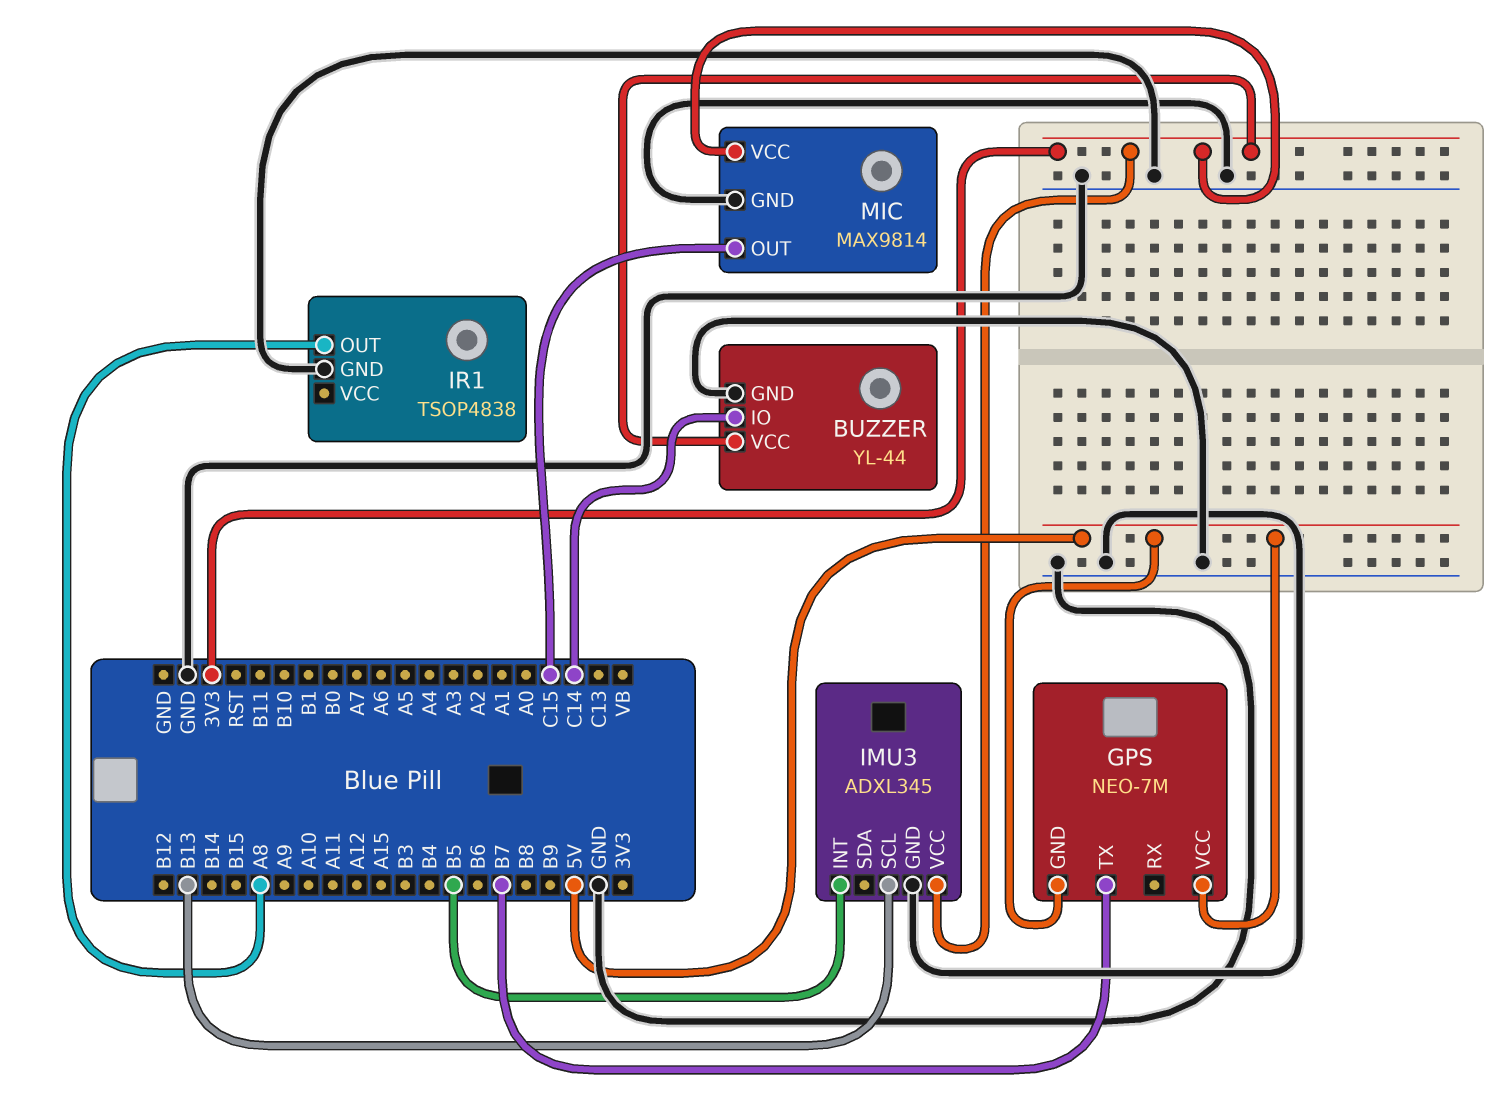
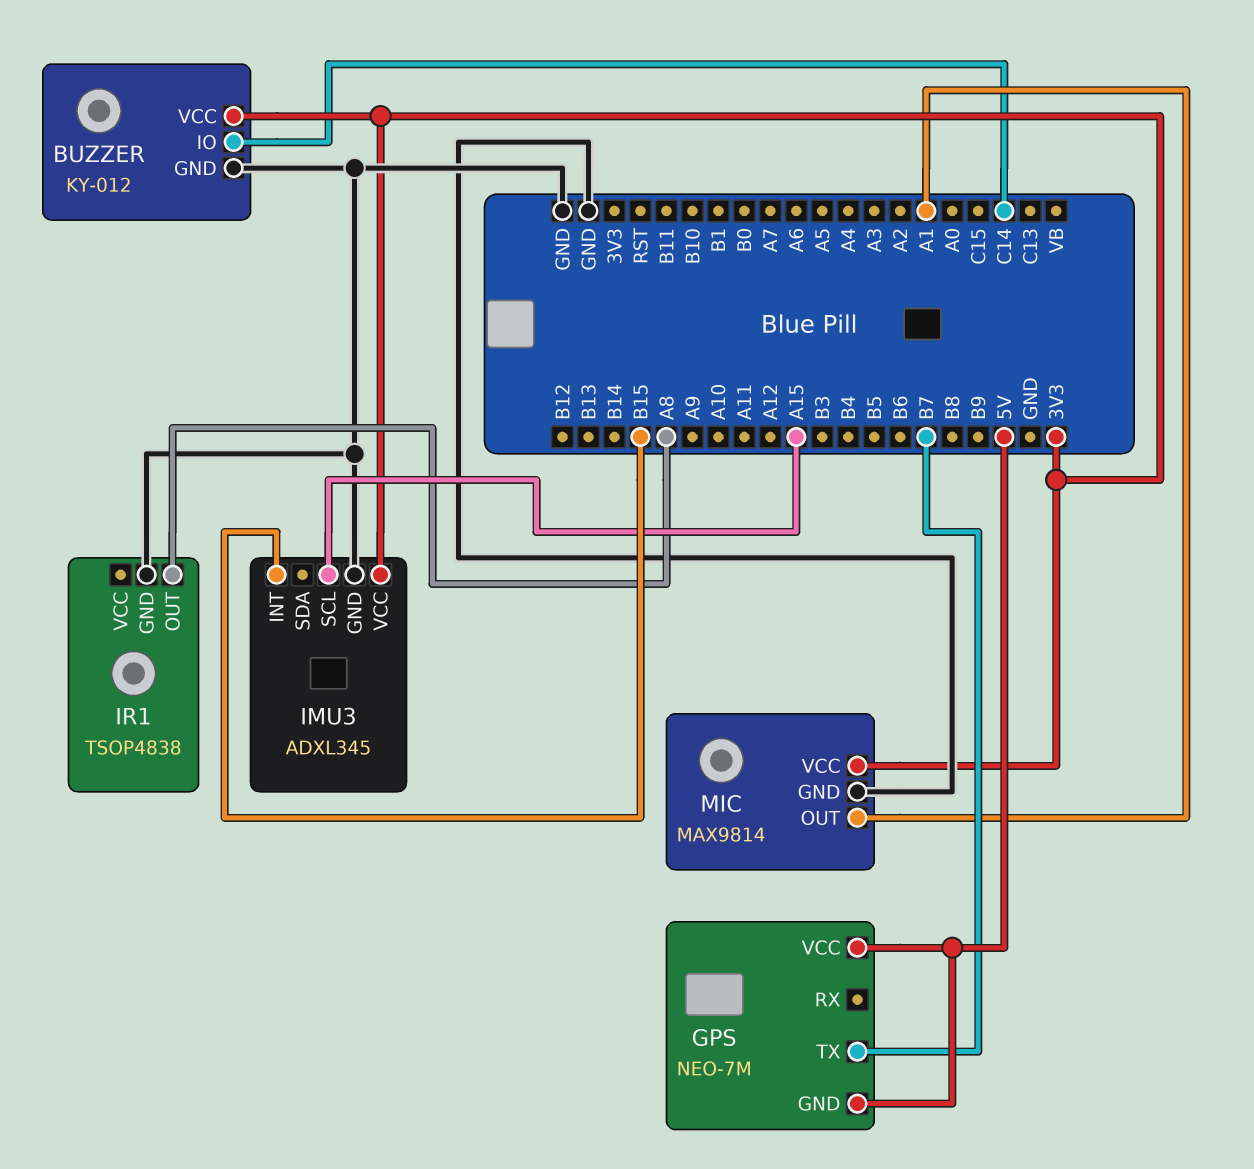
BUZZER: YL-44 -> KY-012
IMU3 pin INT: B5 -> B15
IMU3 pin SCL: B13 -> A15
MIC pin OUT: C15 -> A1

